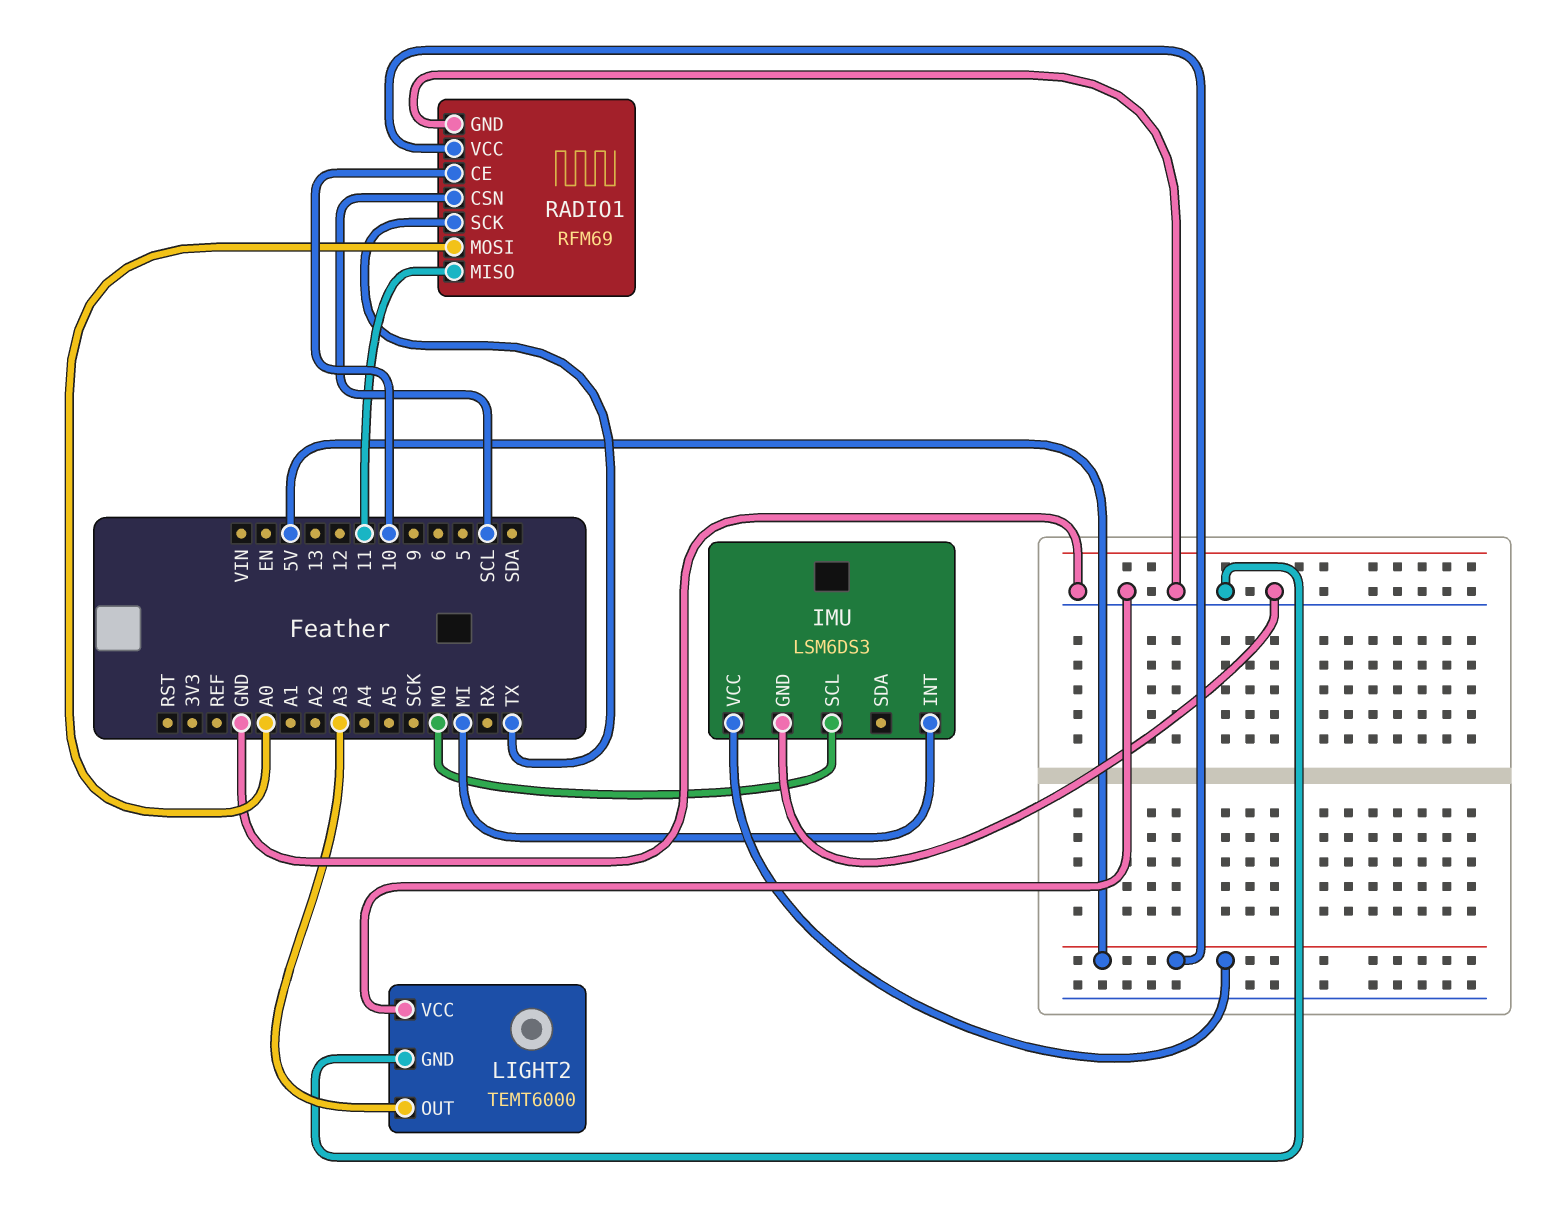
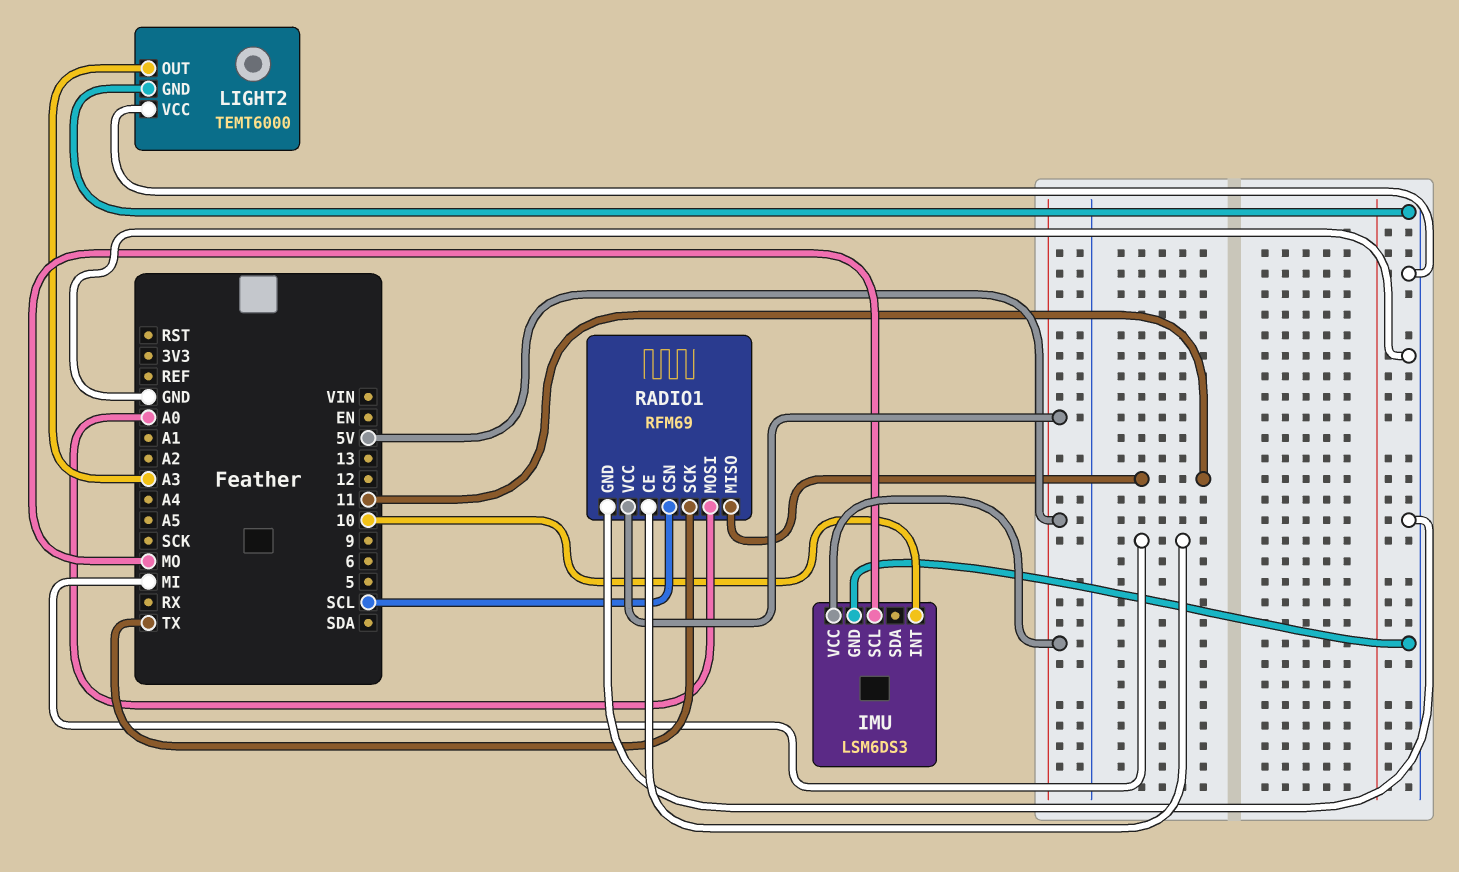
IMU pin INT: MI -> 10
RADIO1 pin CE: 10 -> MI

